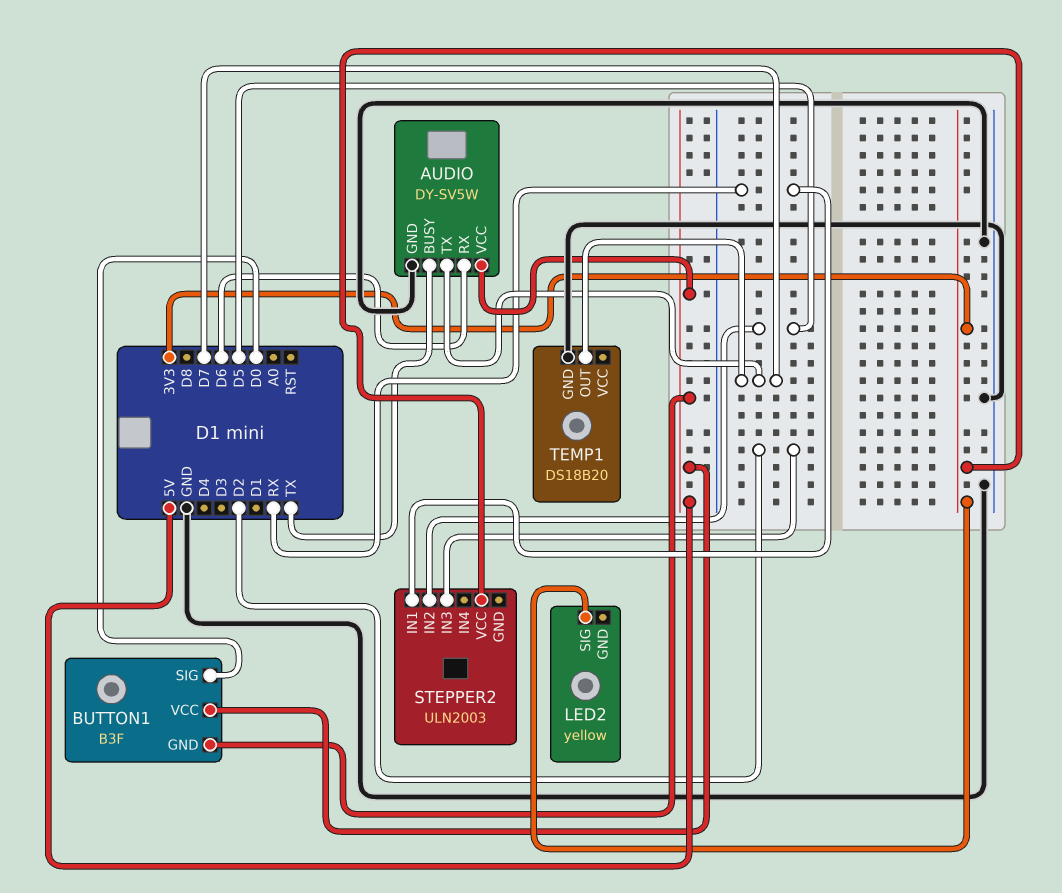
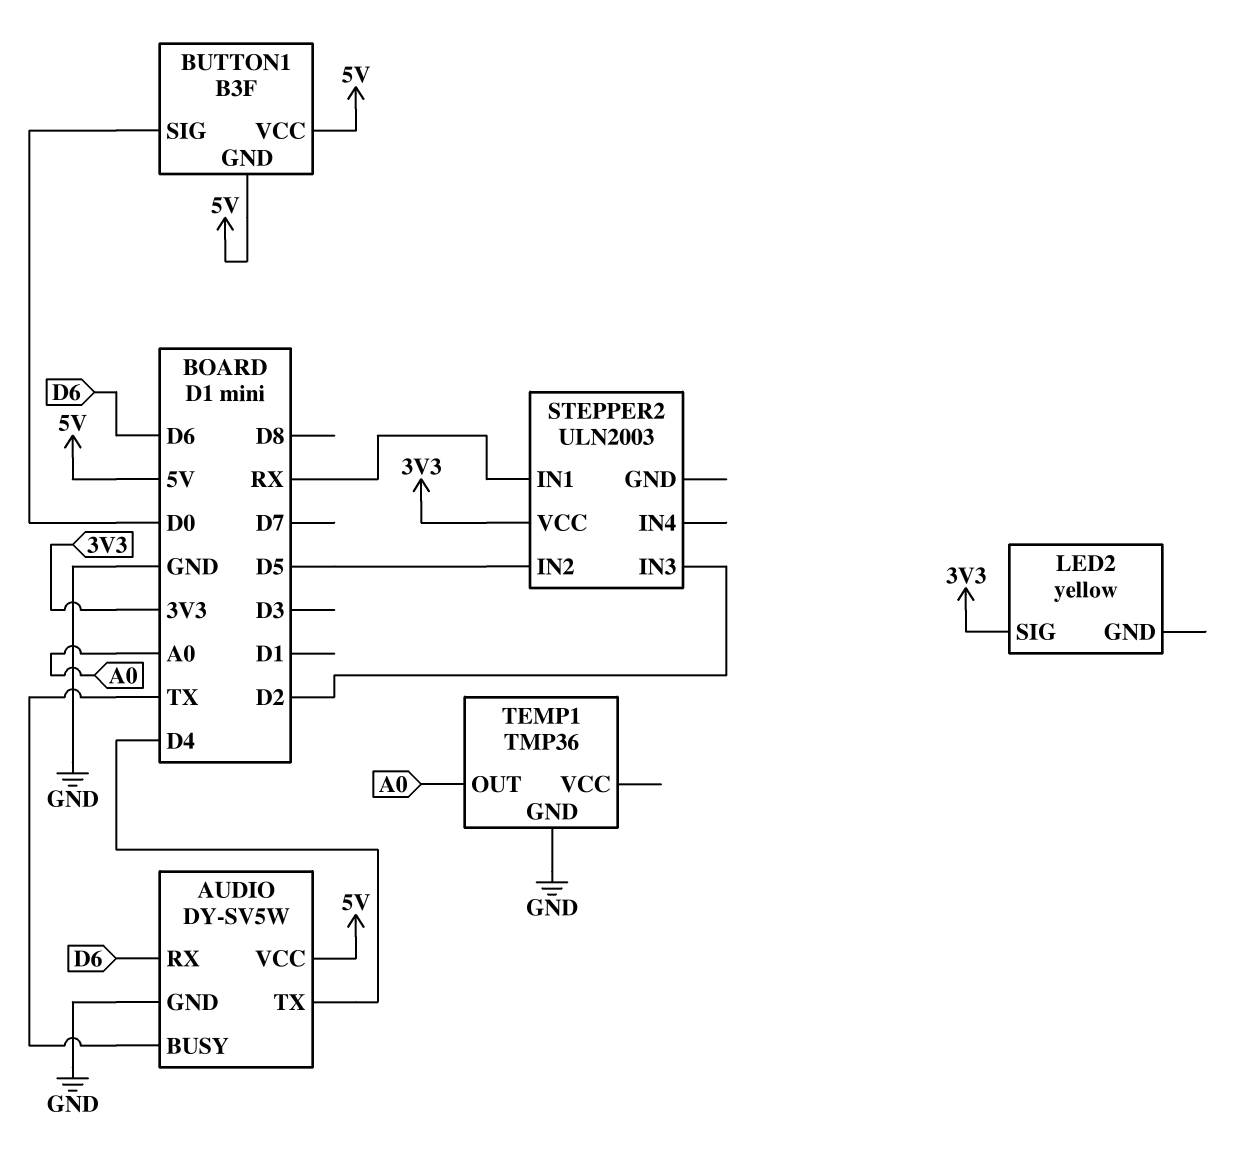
AUDIO pin TX: D7 -> D4
TEMP1: DS18B20 -> TMP36
TEMP1 pin OUT: D7 -> A0

